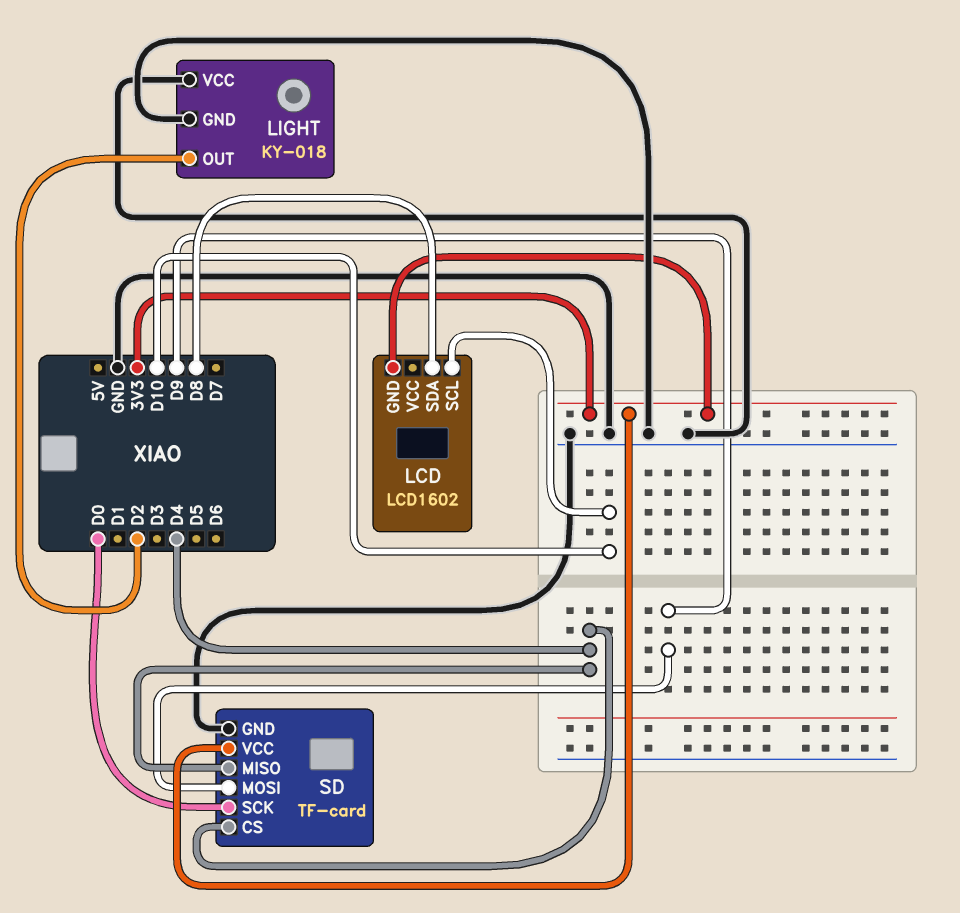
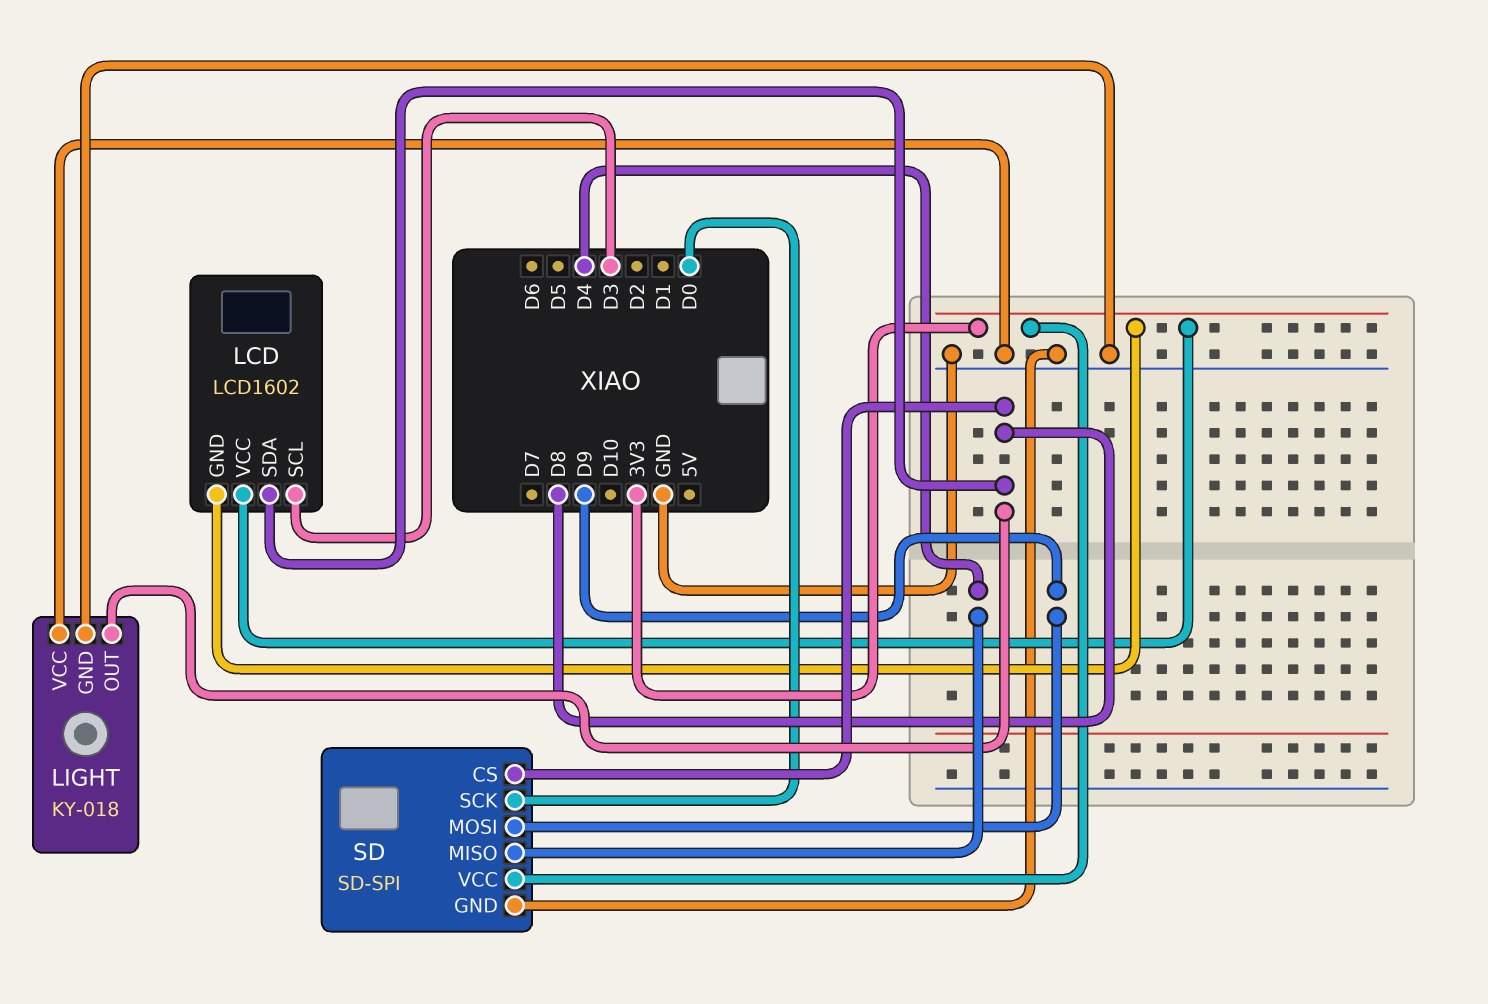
LCD pin SCL: D10 -> D3
LCD pin VCC: none -> 3V3
LIGHT pin OUT: D2 -> D8
SD: TF-card -> SD-SPI
SD pin CS: D4 -> D8

